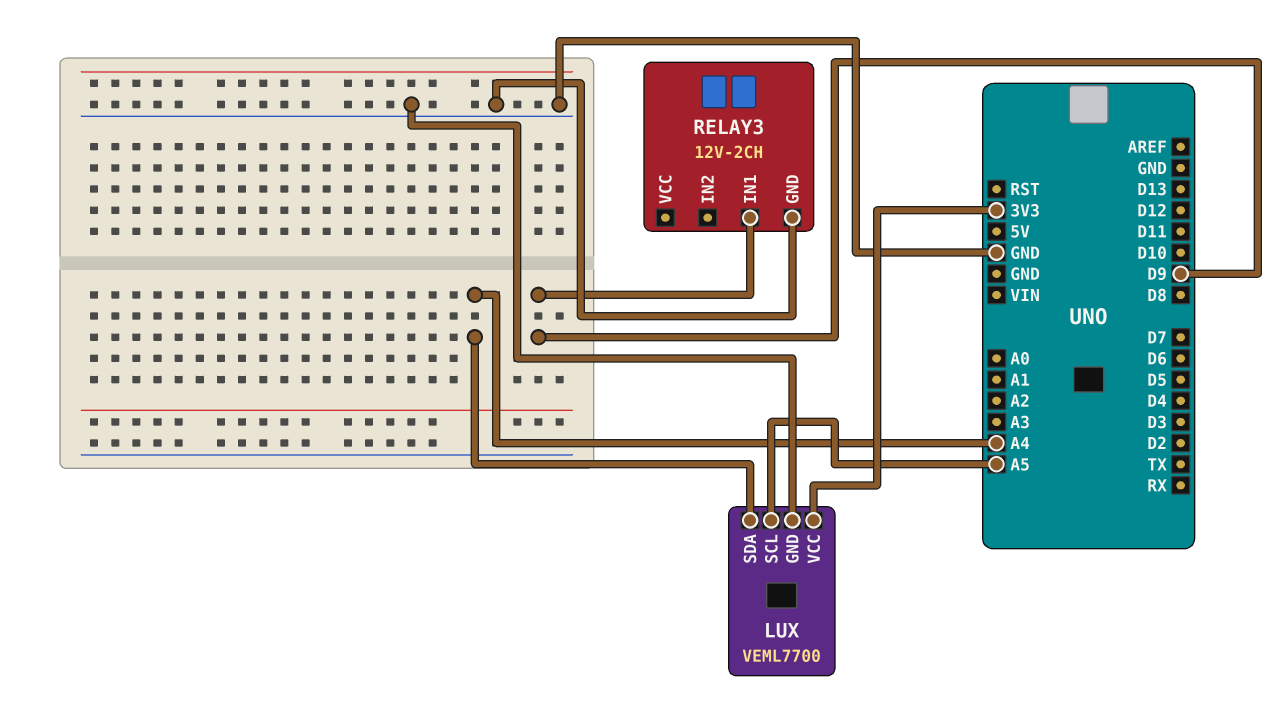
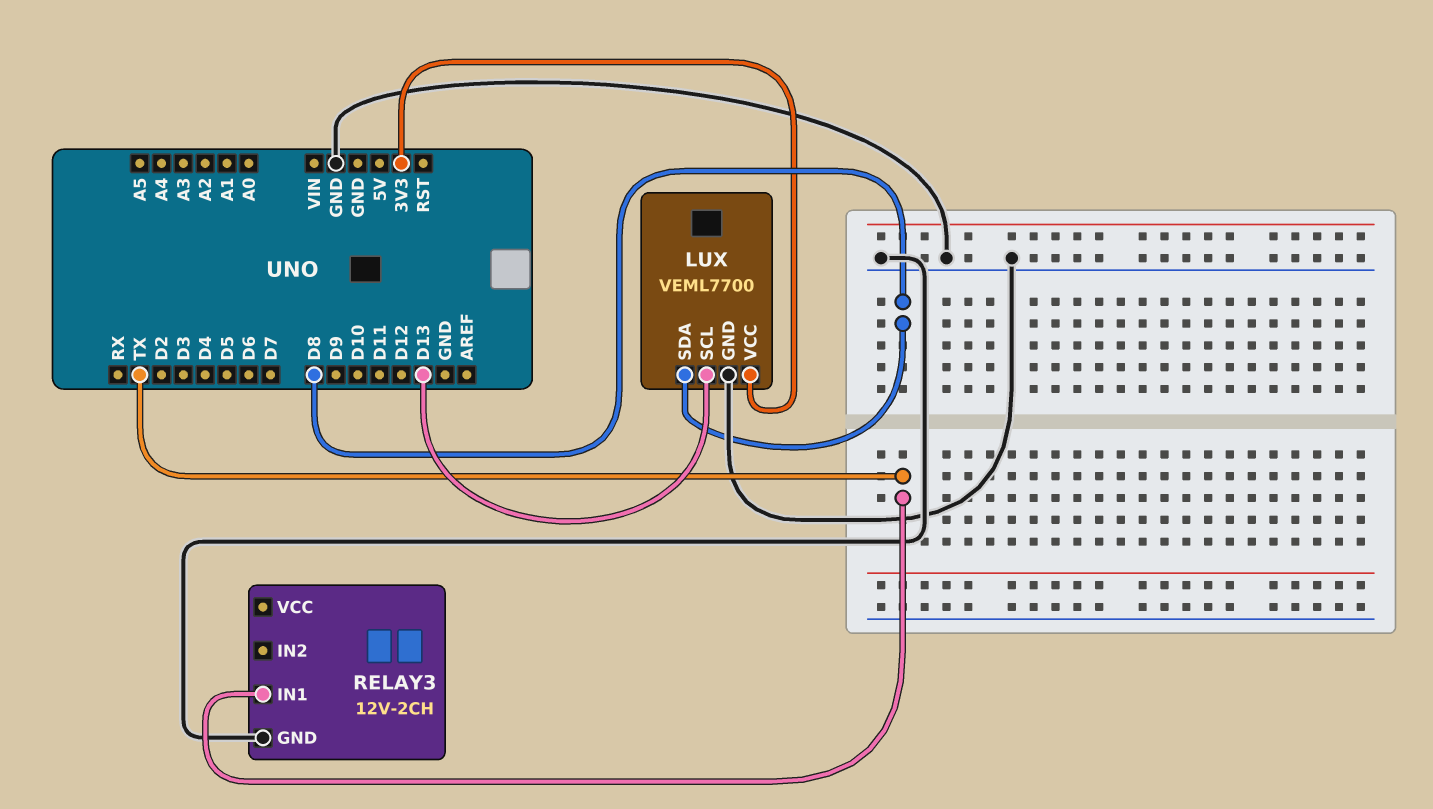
LUX pin SCL: A5 -> D13
LUX pin SDA: A4 -> D8
RELAY3 pin IN1: D9 -> TX

